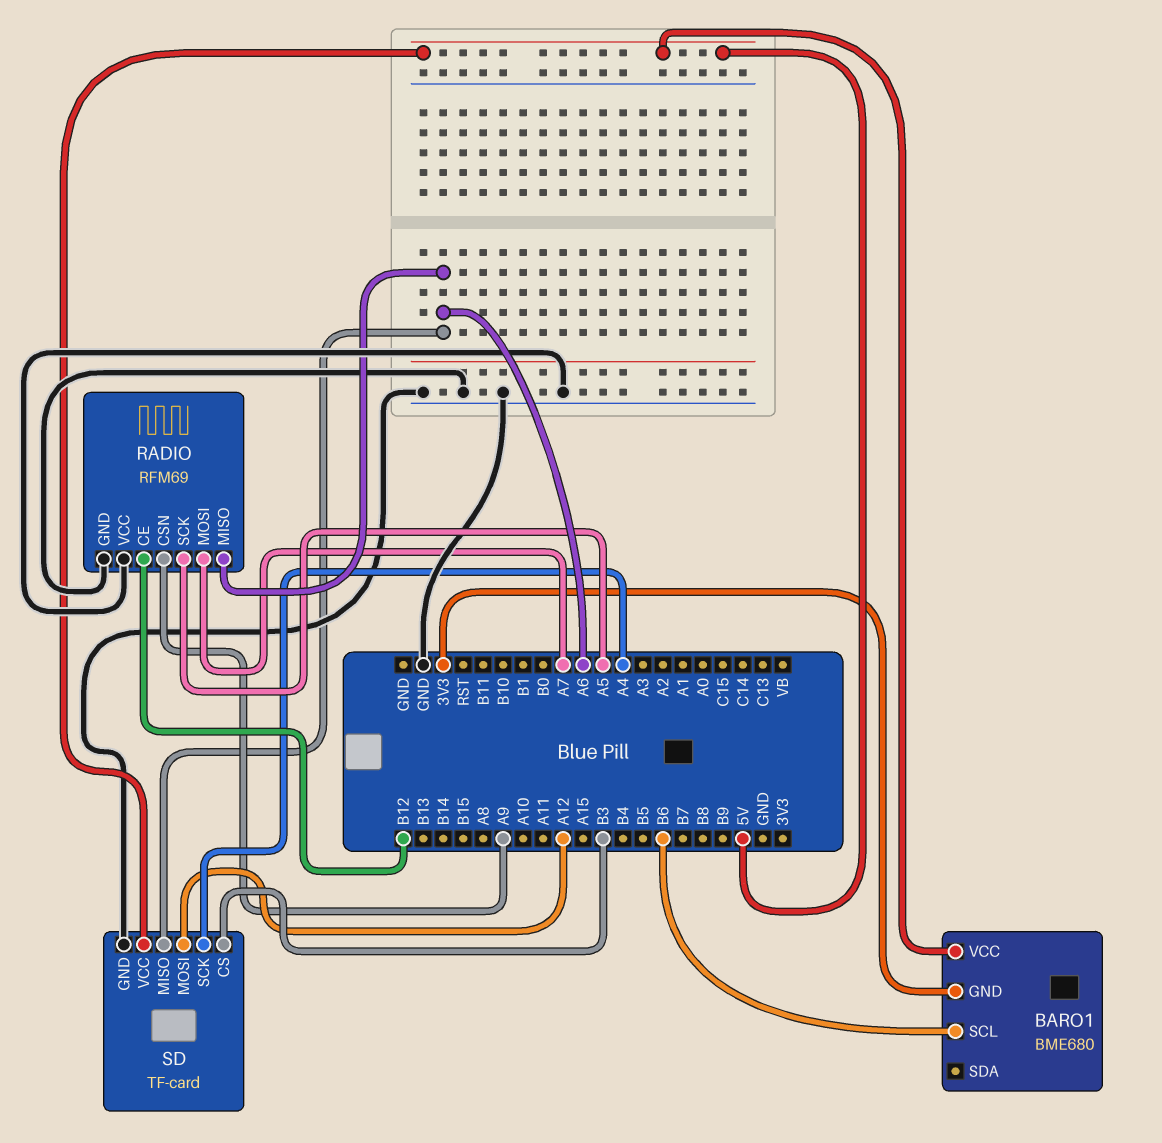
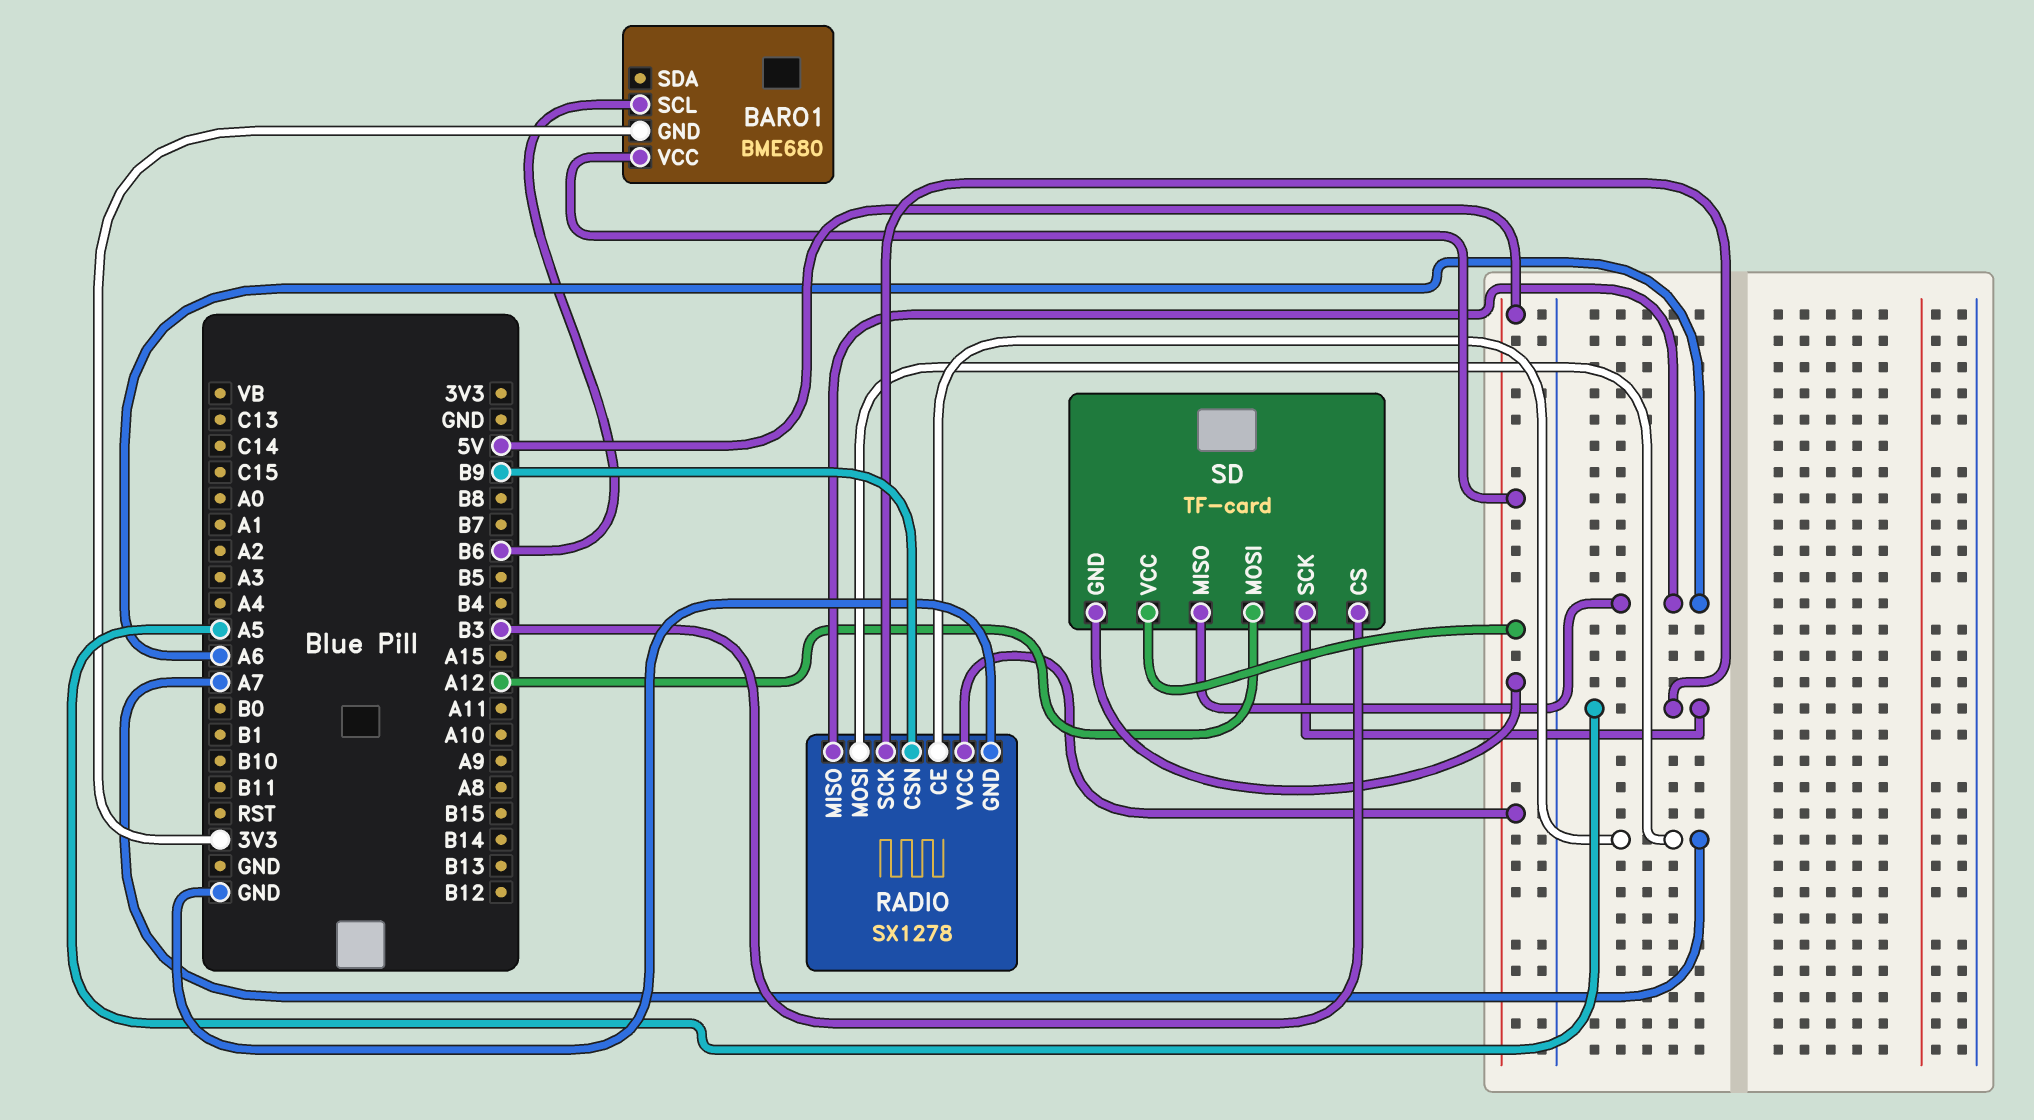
RADIO: RFM69 -> SX1278
RADIO pin CE: B12 -> A7
RADIO pin CSN: A9 -> B9
RADIO pin VCC: GND -> 5V
SD pin GND: GND -> 5V
SD pin SCK: A4 -> A5

